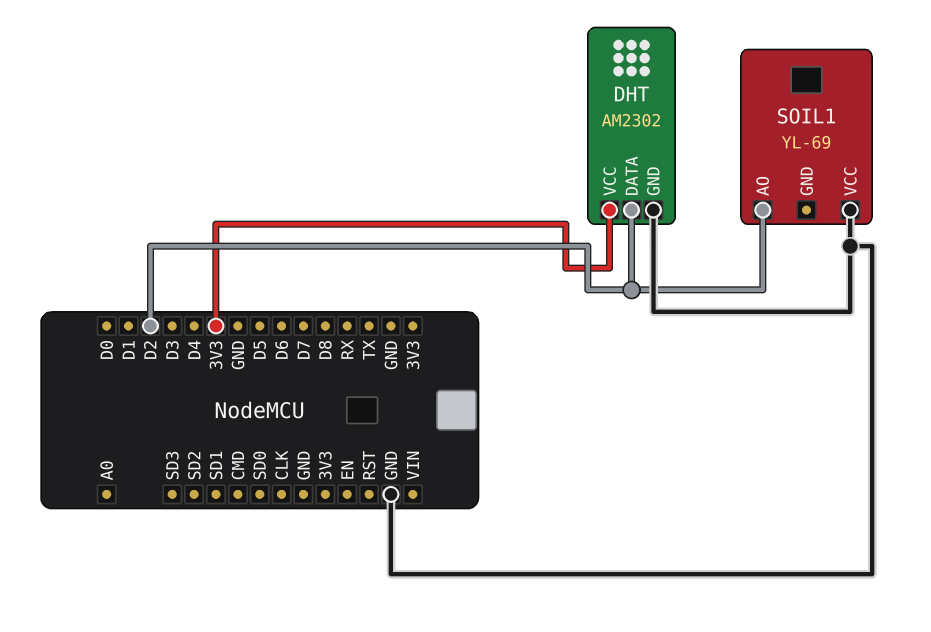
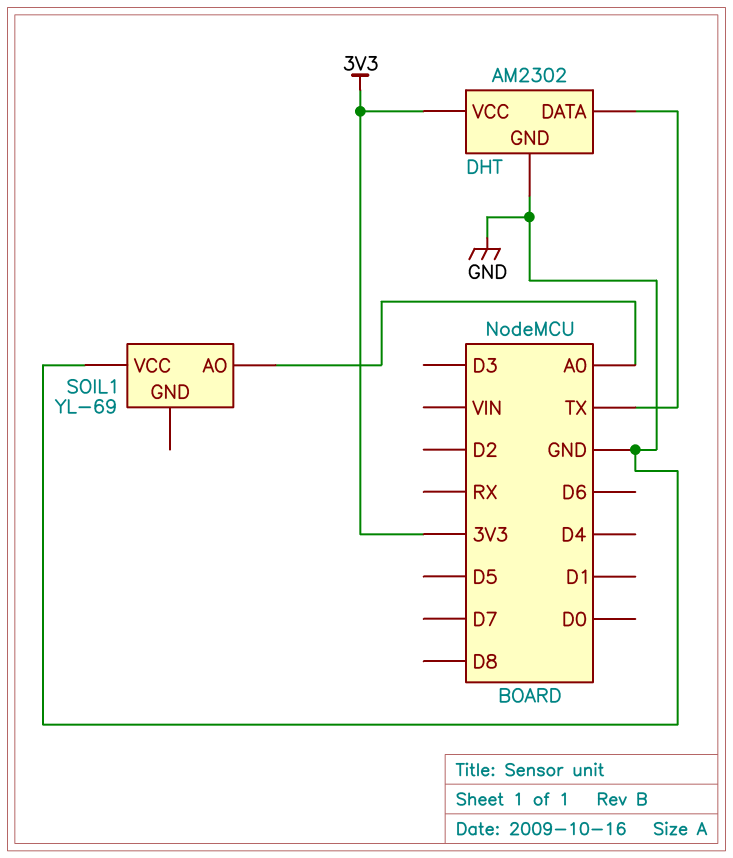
DHT pin DATA: D2 -> TX
SOIL1 pin AO: D2 -> A0

